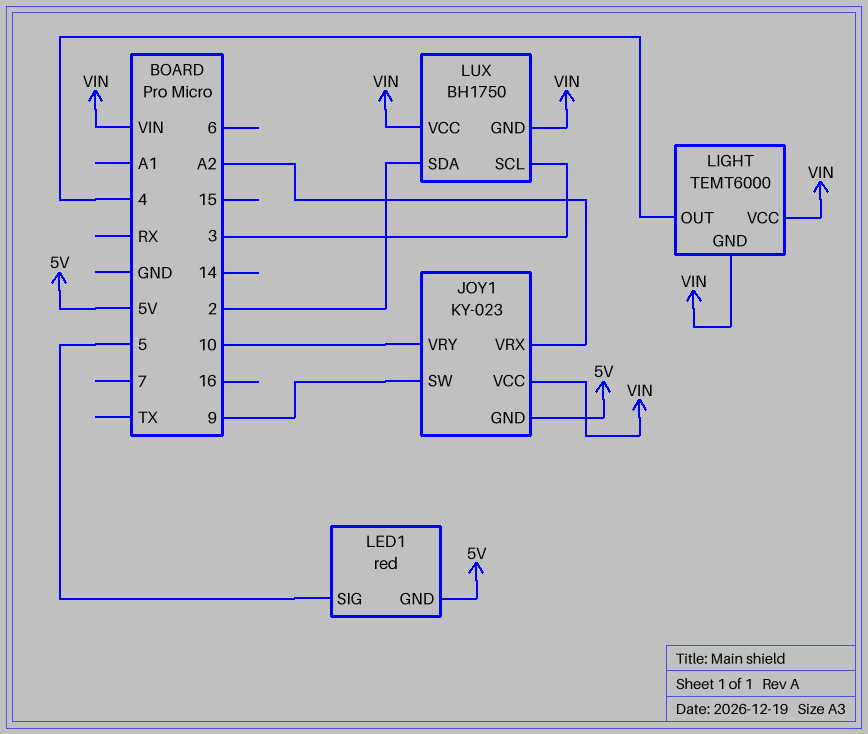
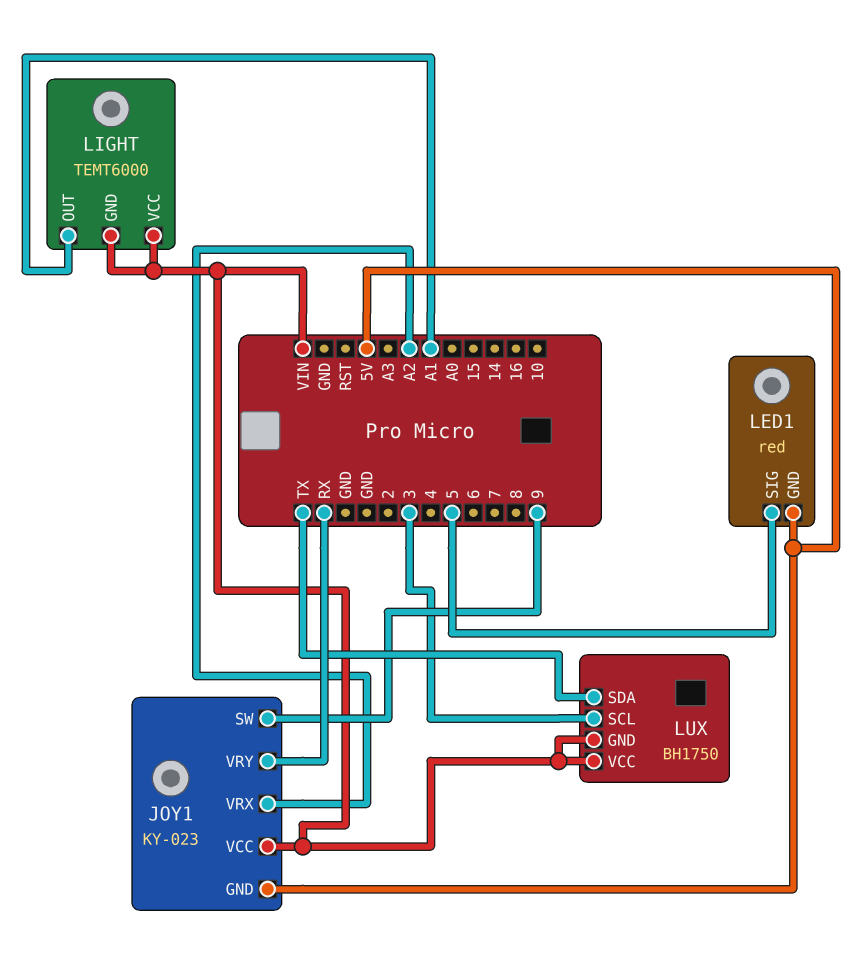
JOY1 pin VRY: 10 -> RX
LIGHT pin OUT: 4 -> A1
LUX pin SDA: 2 -> TX

